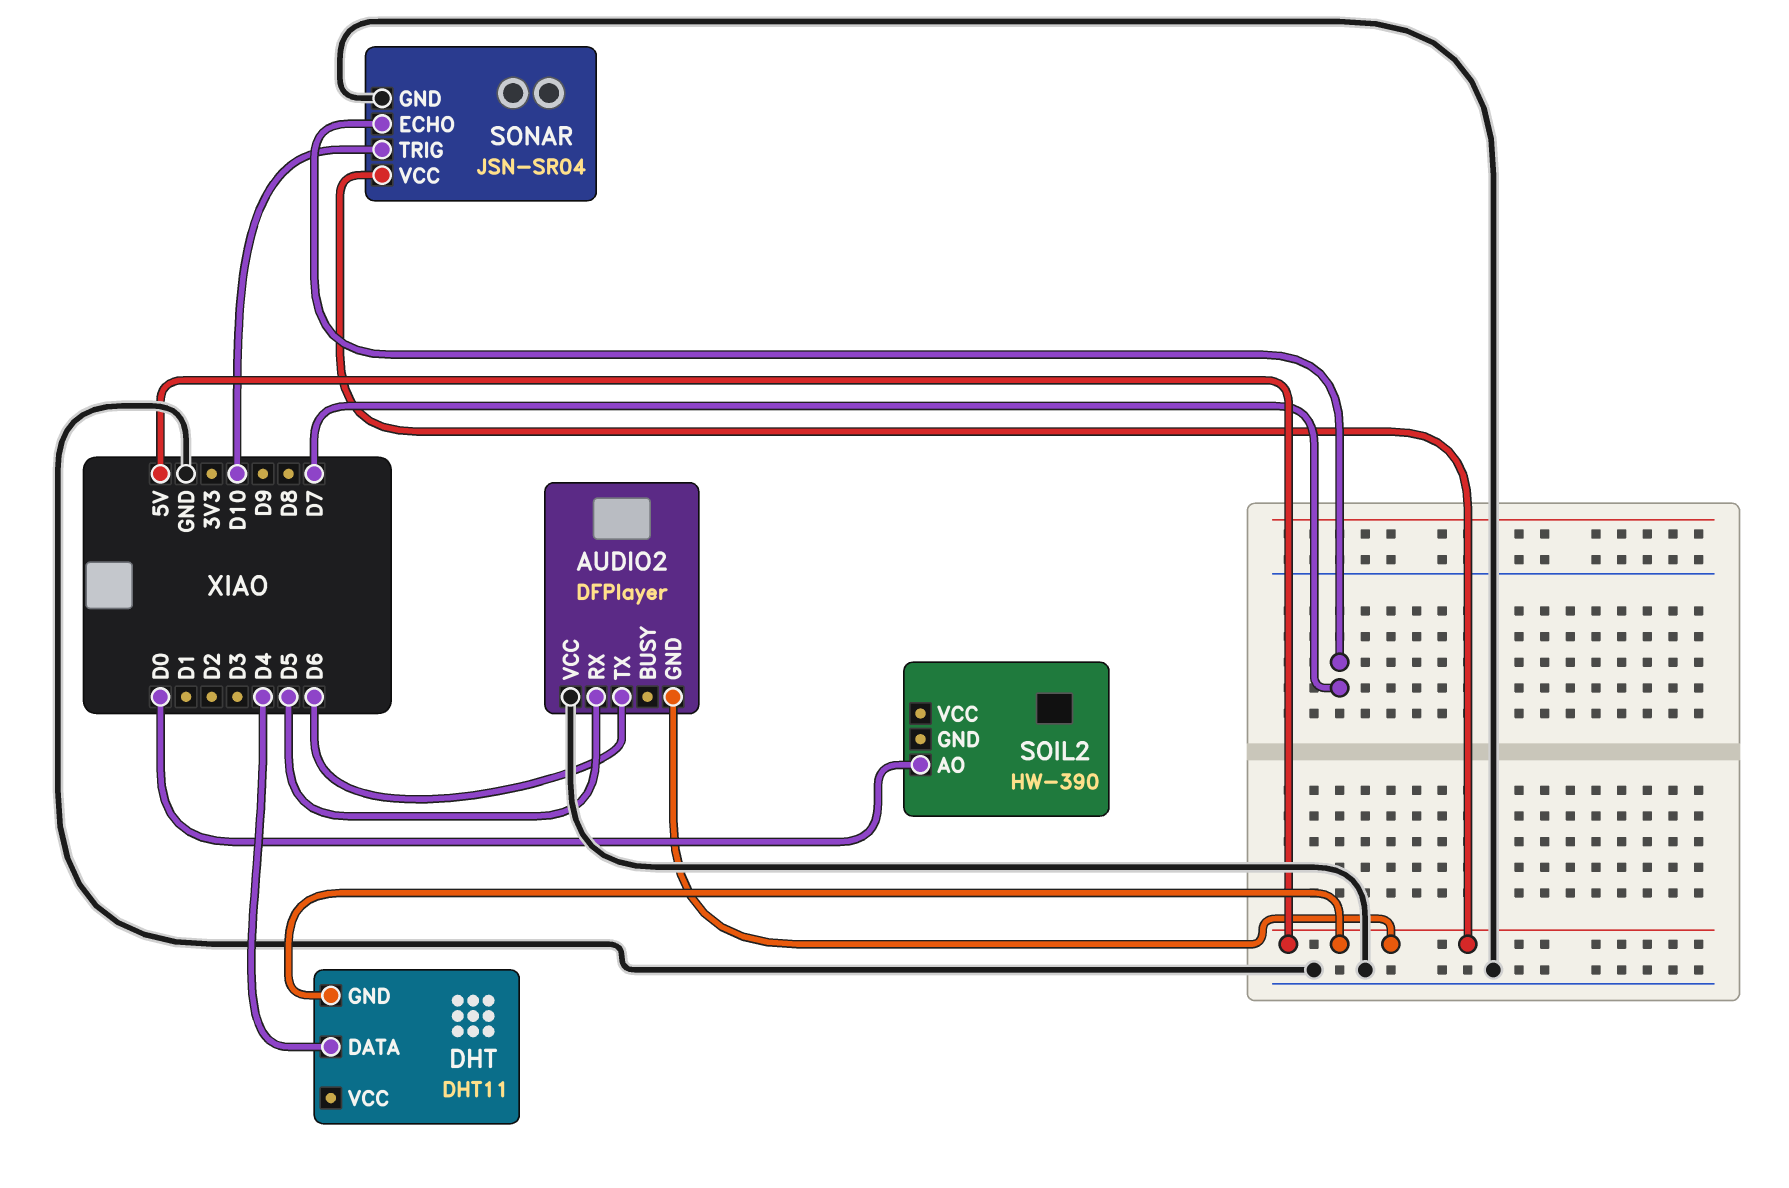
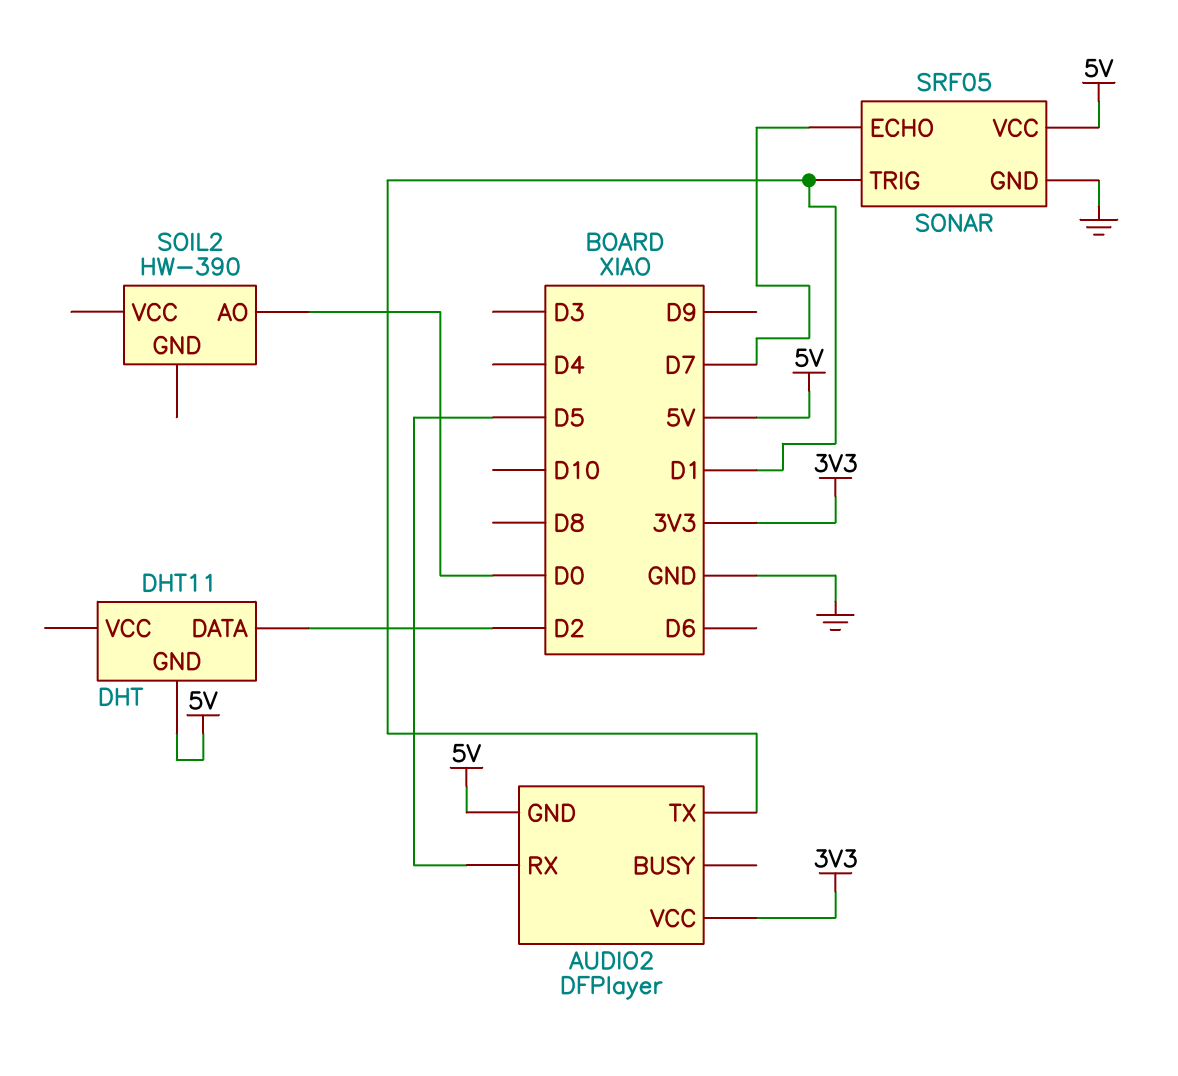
AUDIO2 pin TX: D6 -> D1
AUDIO2 pin VCC: GND -> 3V3
DHT pin DATA: D4 -> D2
SONAR: JSN-SR04 -> SRF05
SONAR pin TRIG: D10 -> D1

